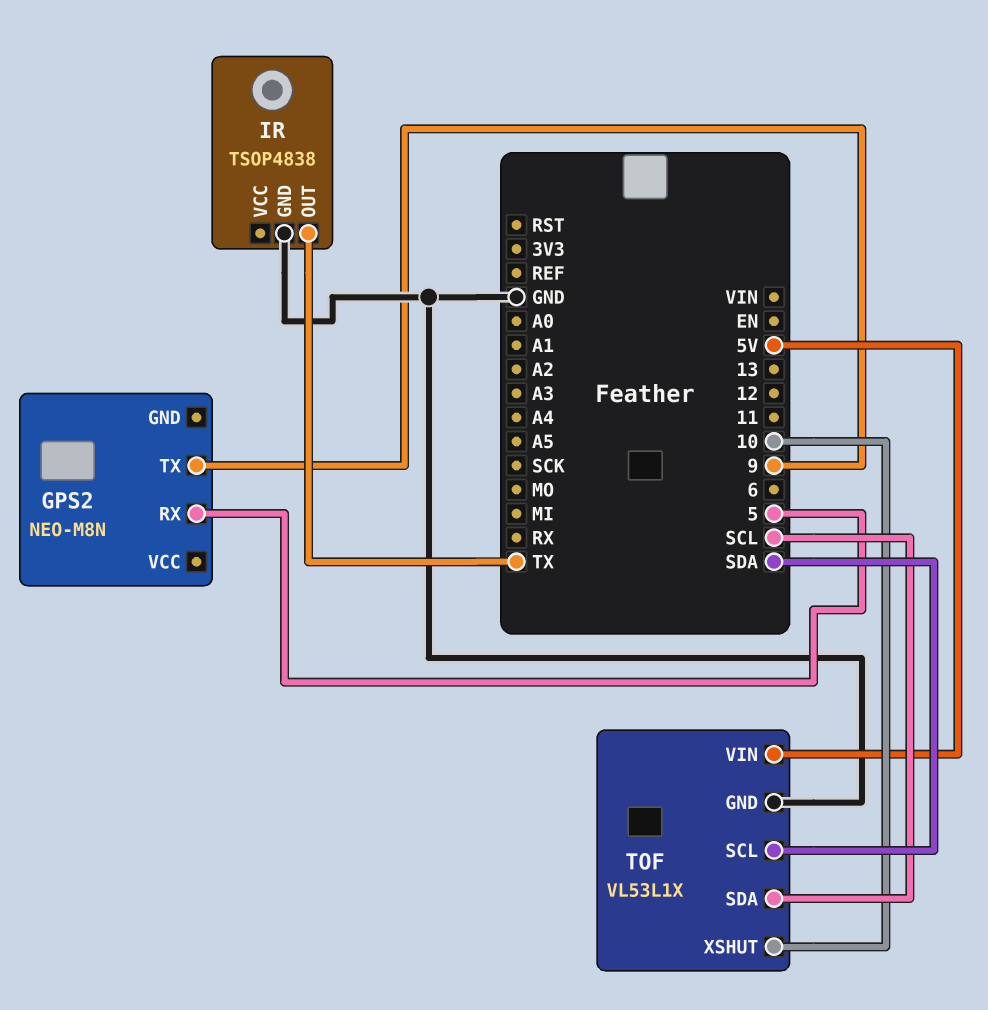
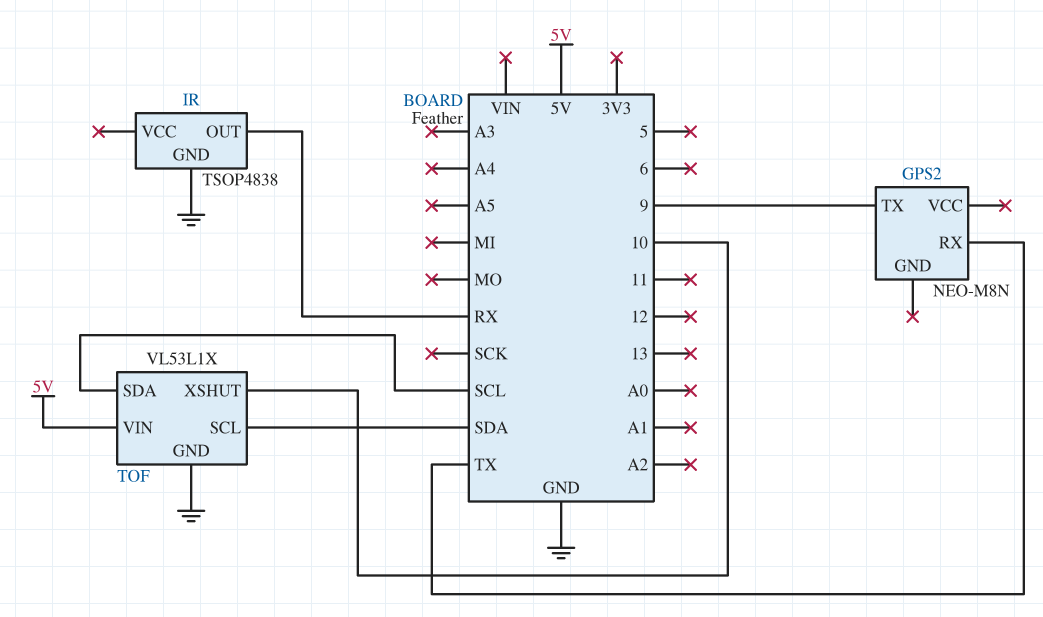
GPS2 pin RX: 5 -> TX
IR pin OUT: TX -> RX

